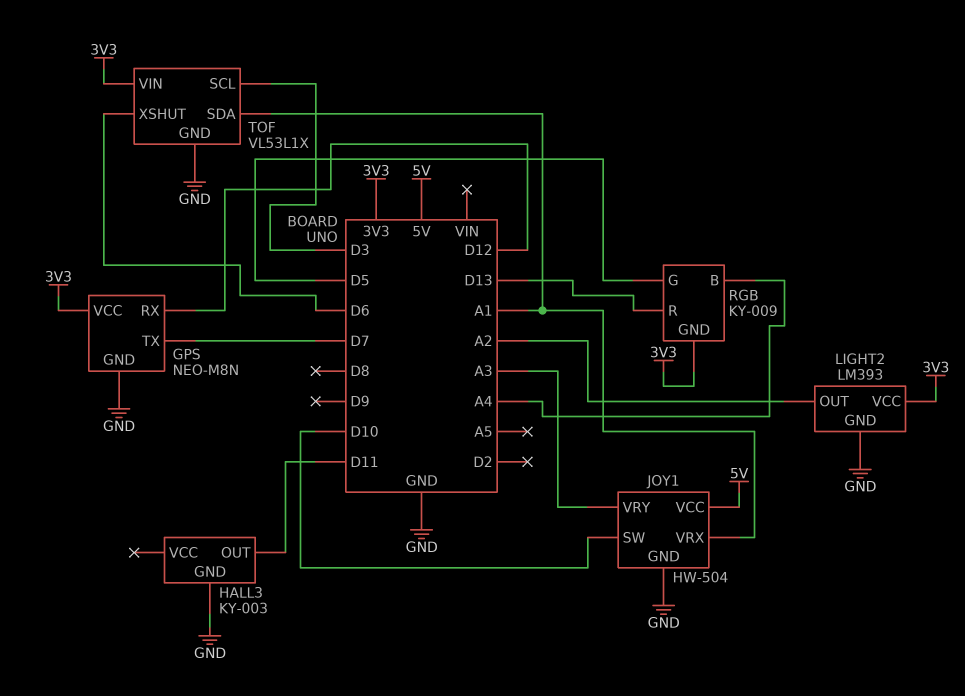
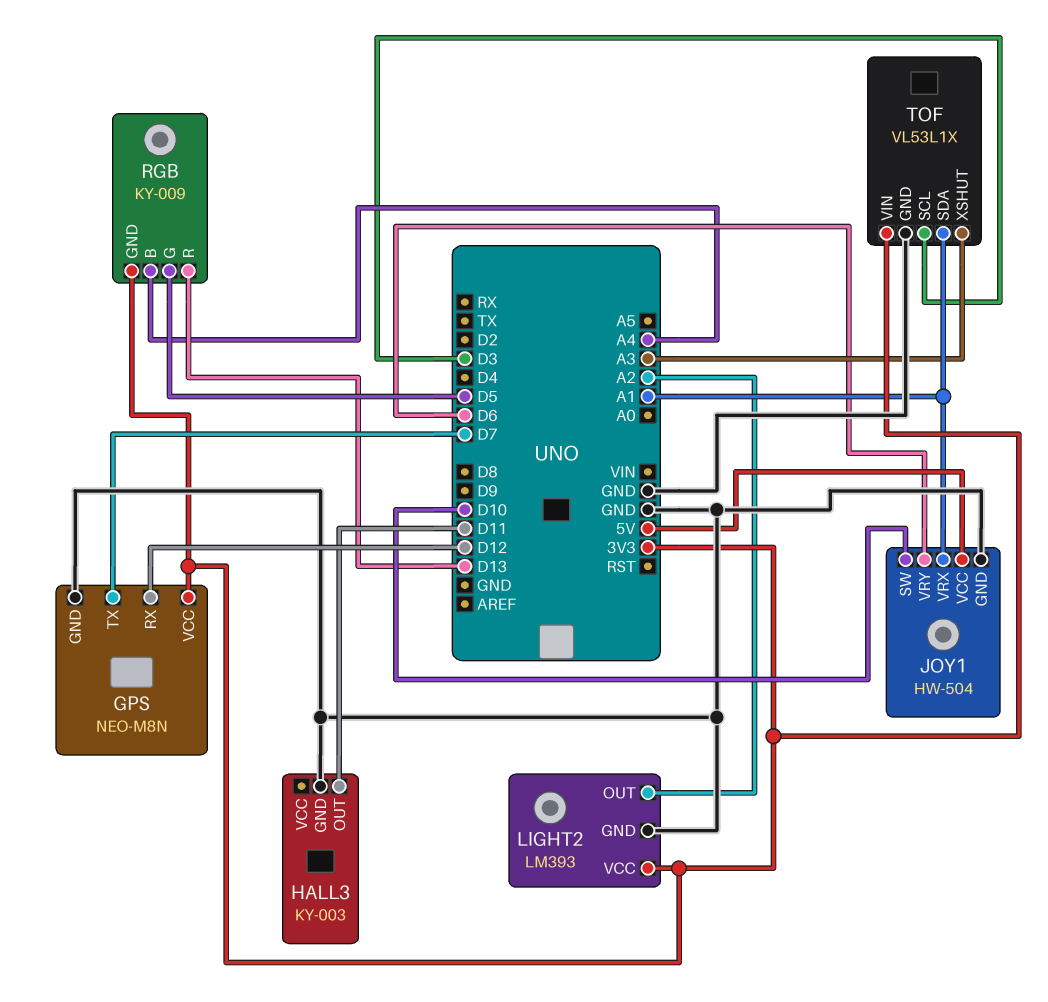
JOY1 pin VRY: A3 -> D6
TOF pin XSHUT: D6 -> A3

